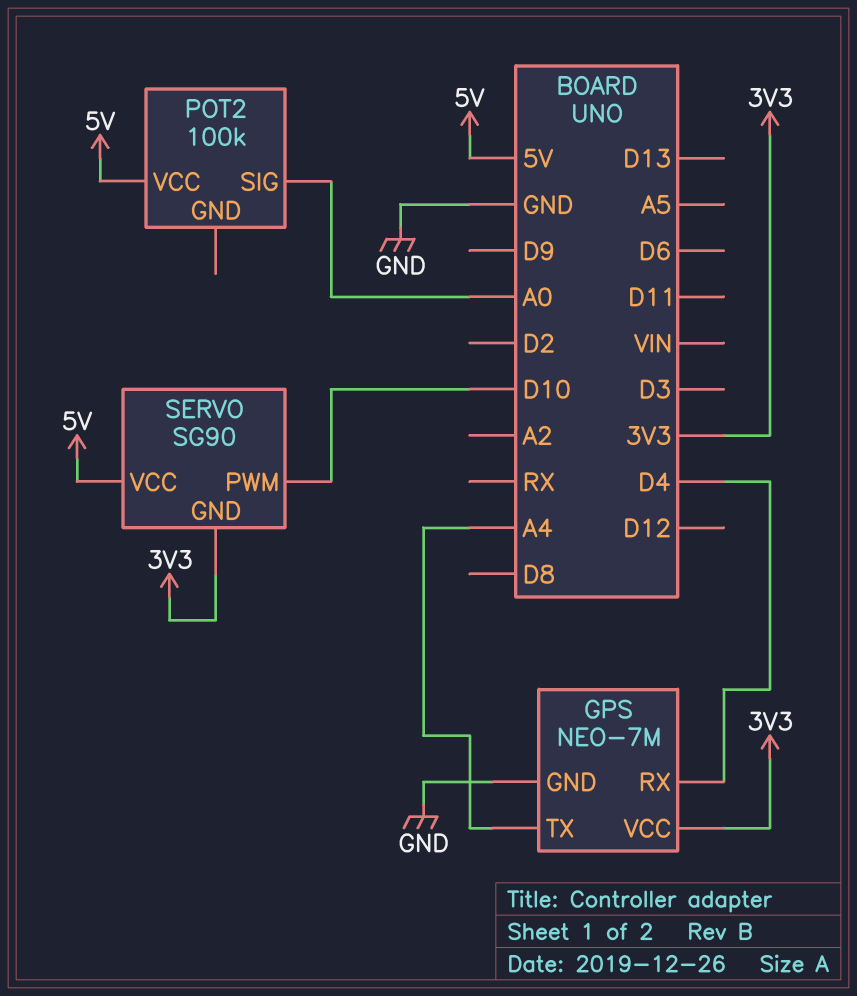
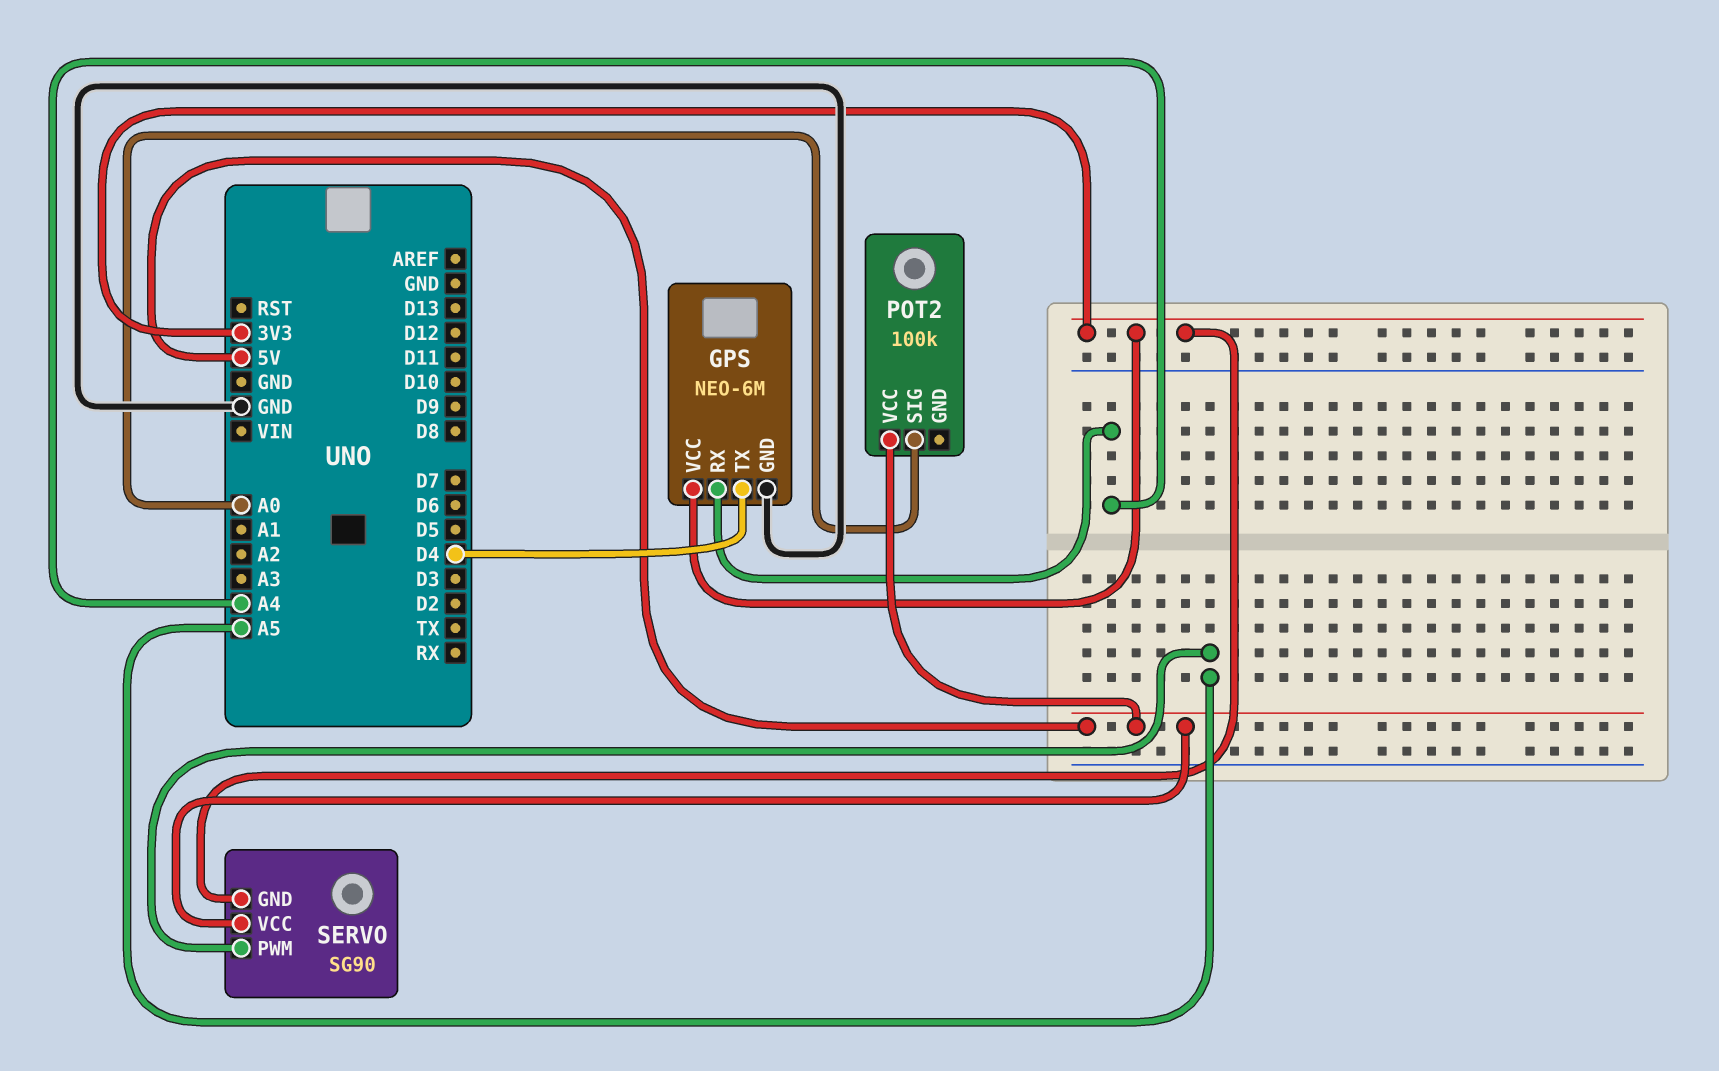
GPS: NEO-7M -> NEO-6M
GPS pin RX: D4 -> A4
GPS pin TX: A4 -> D4
SERVO pin PWM: D10 -> A5

